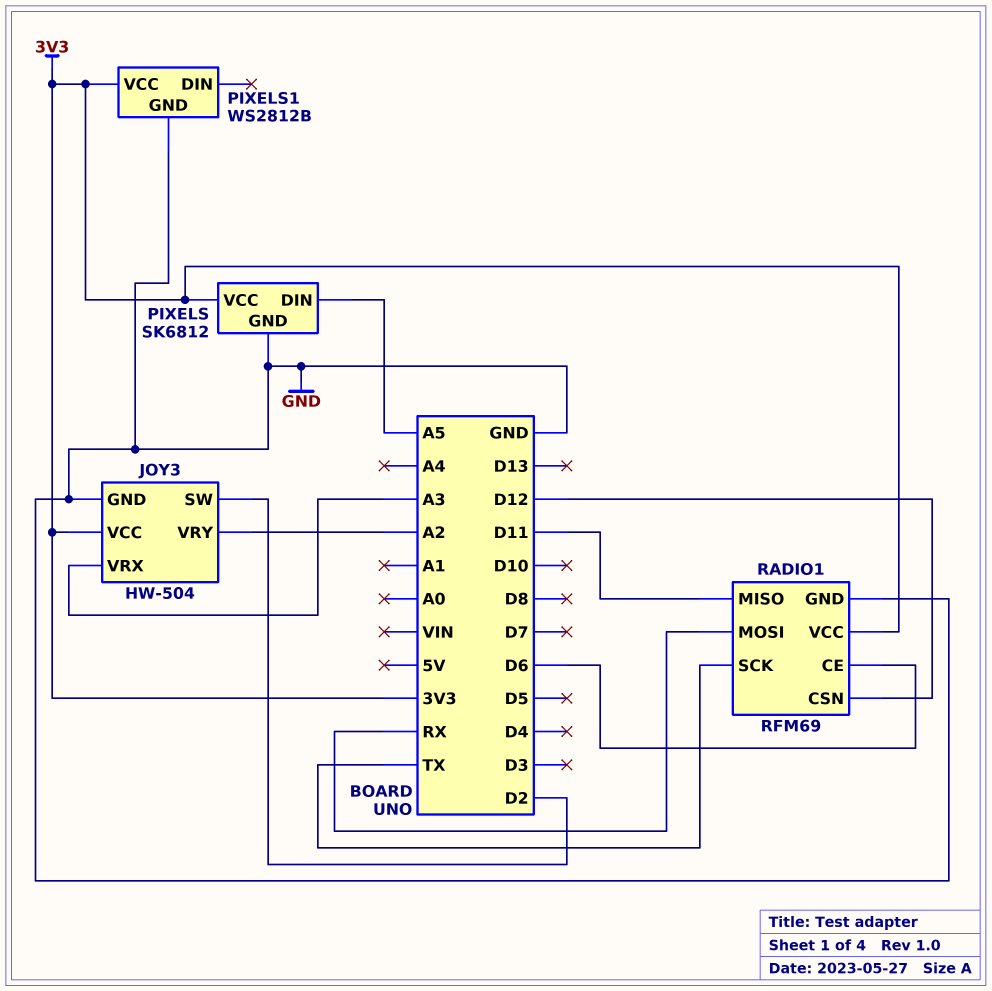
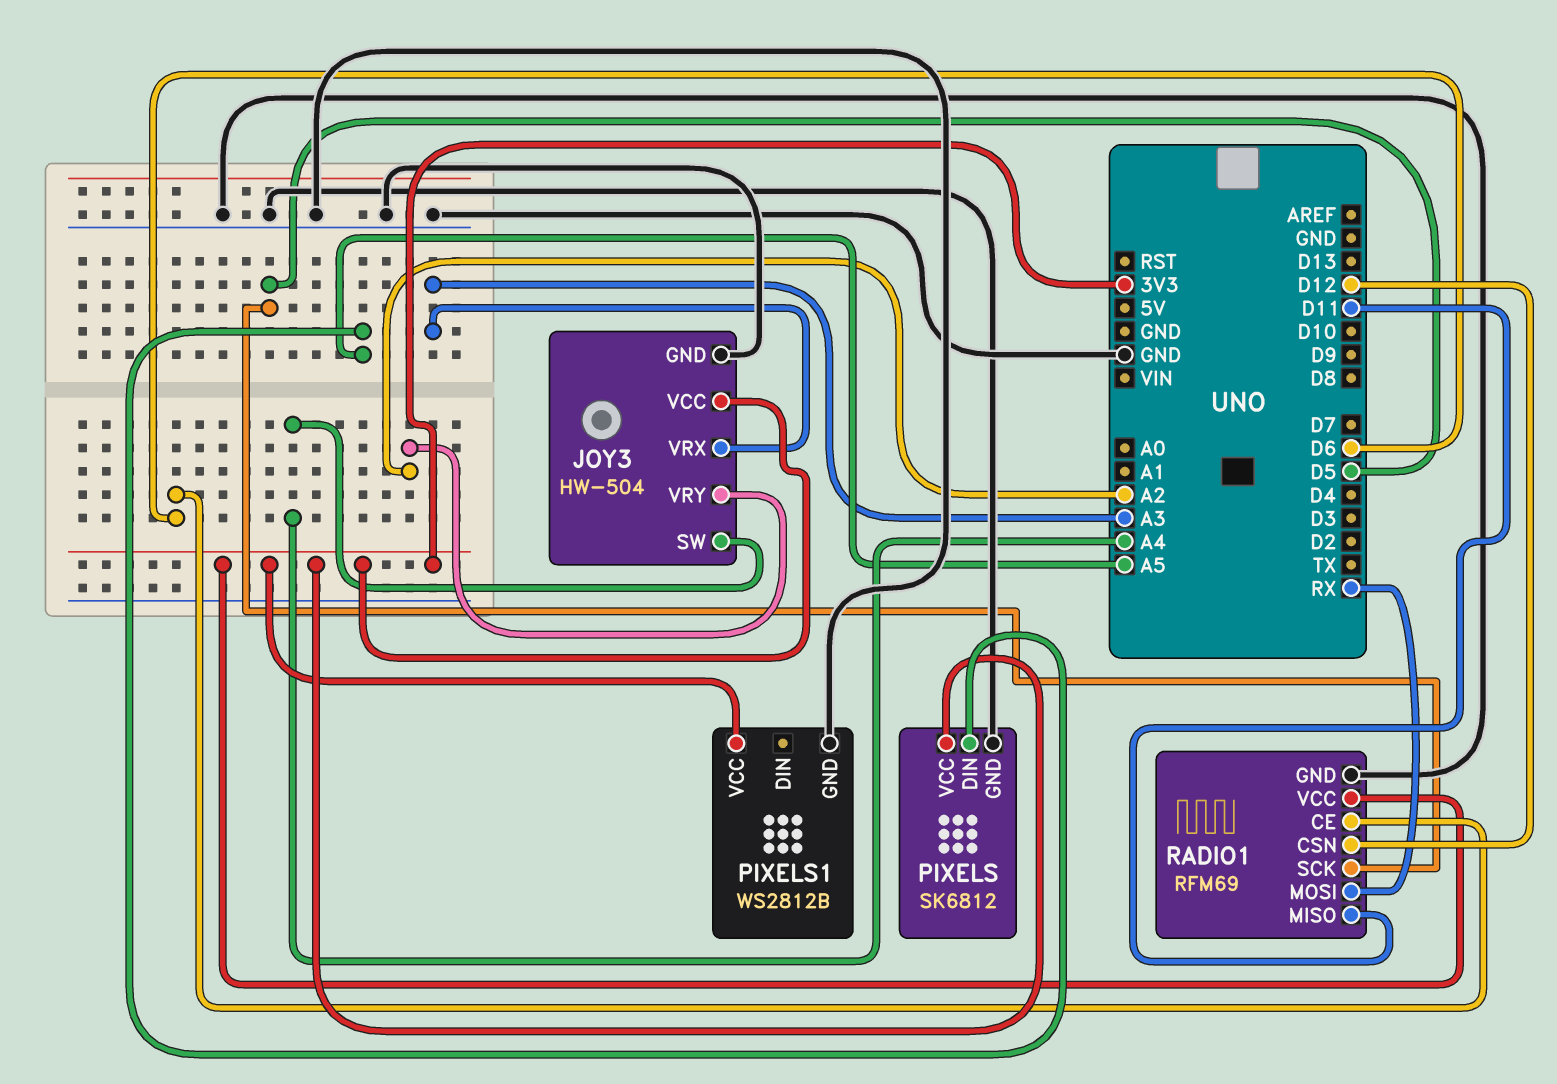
JOY3 pin SW: D2 -> A4
RADIO1 pin SCK: TX -> D5

